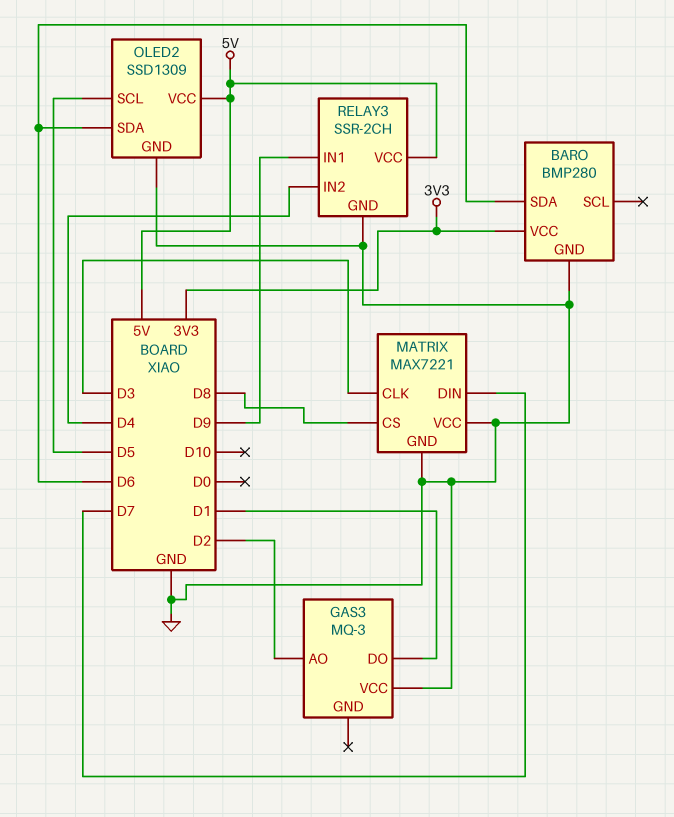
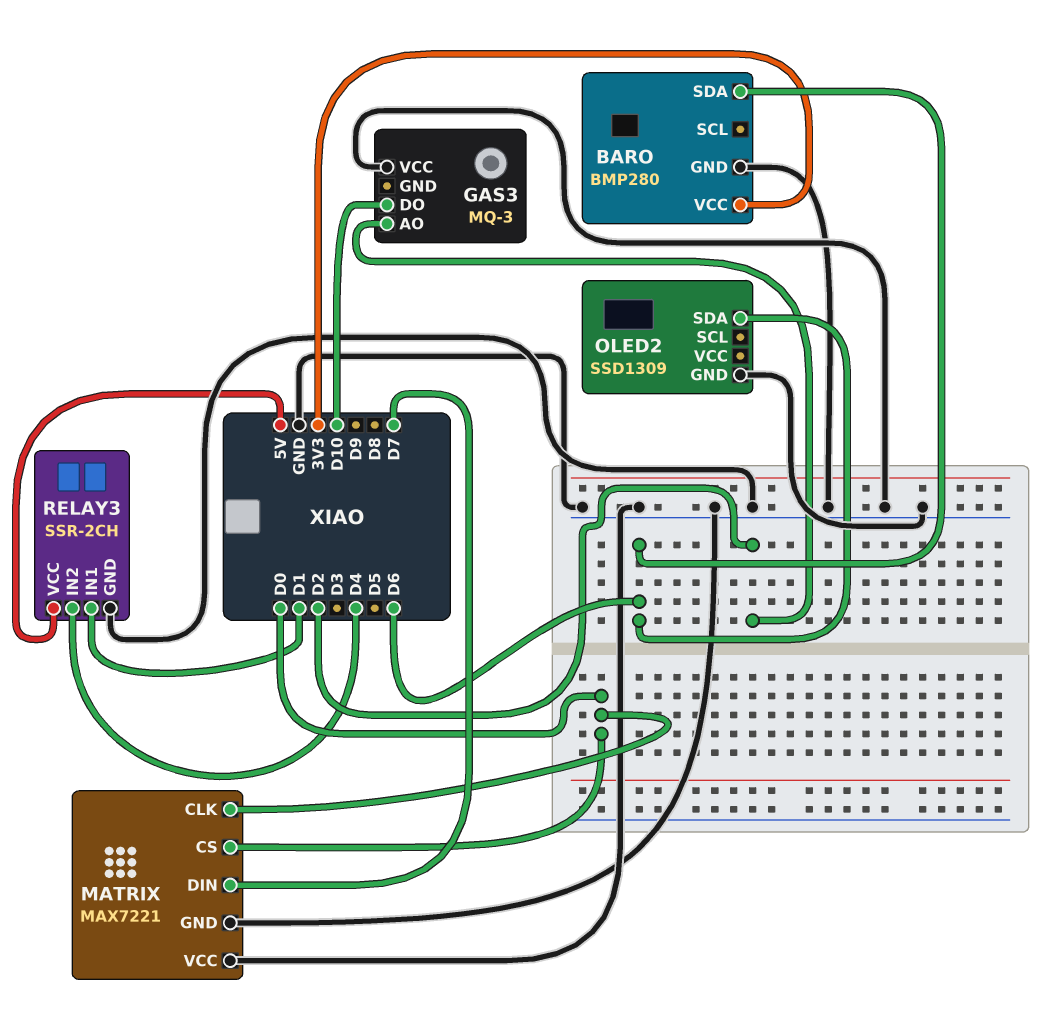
GAS3 pin DO: D1 -> D10
MATRIX pin CLK: D3 -> D0
MATRIX pin CS: D8 -> D0
OLED2 pin SCL: D5 -> none
OLED2 pin VCC: 5V -> none
RELAY3 pin IN1: D9 -> D1

